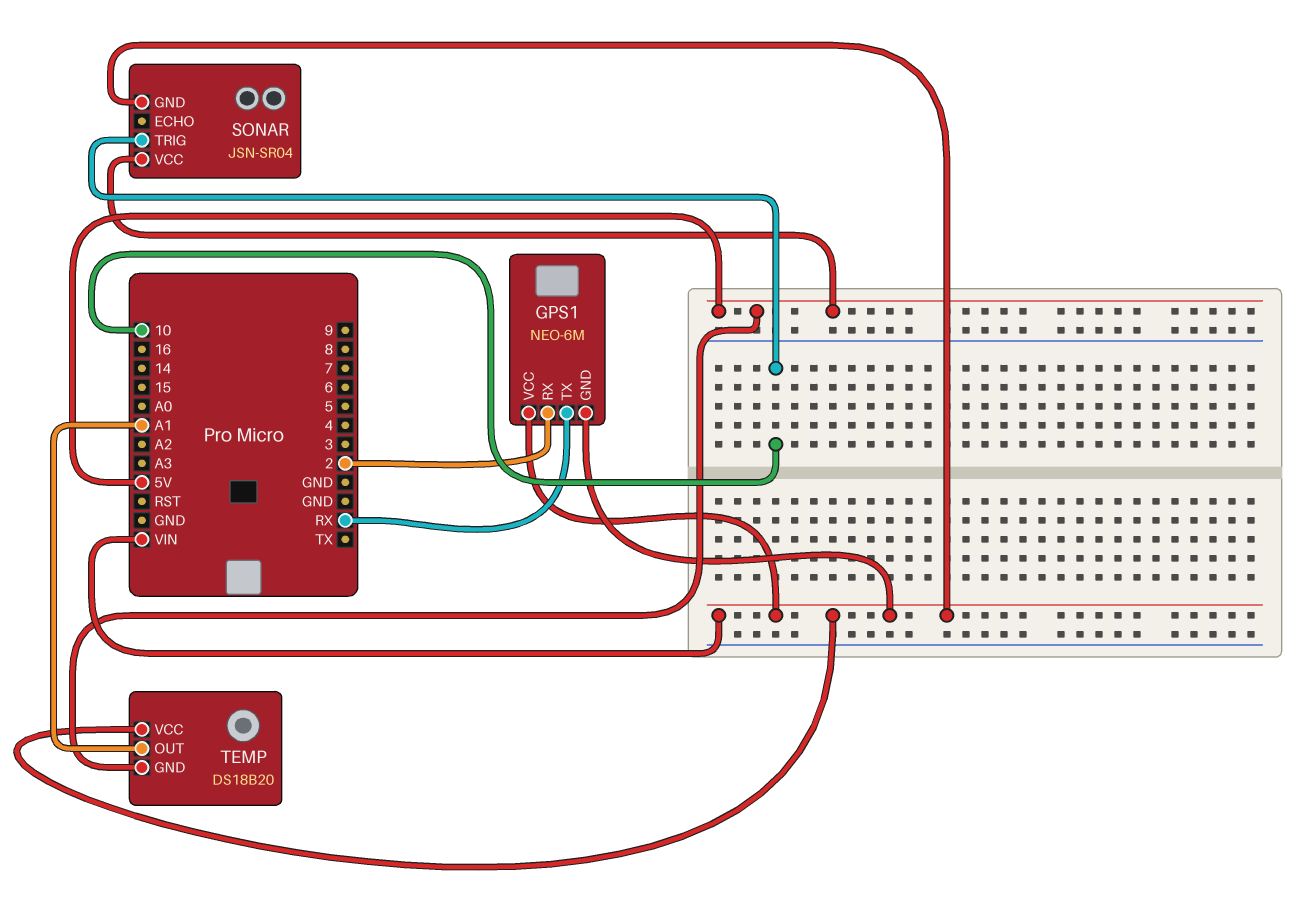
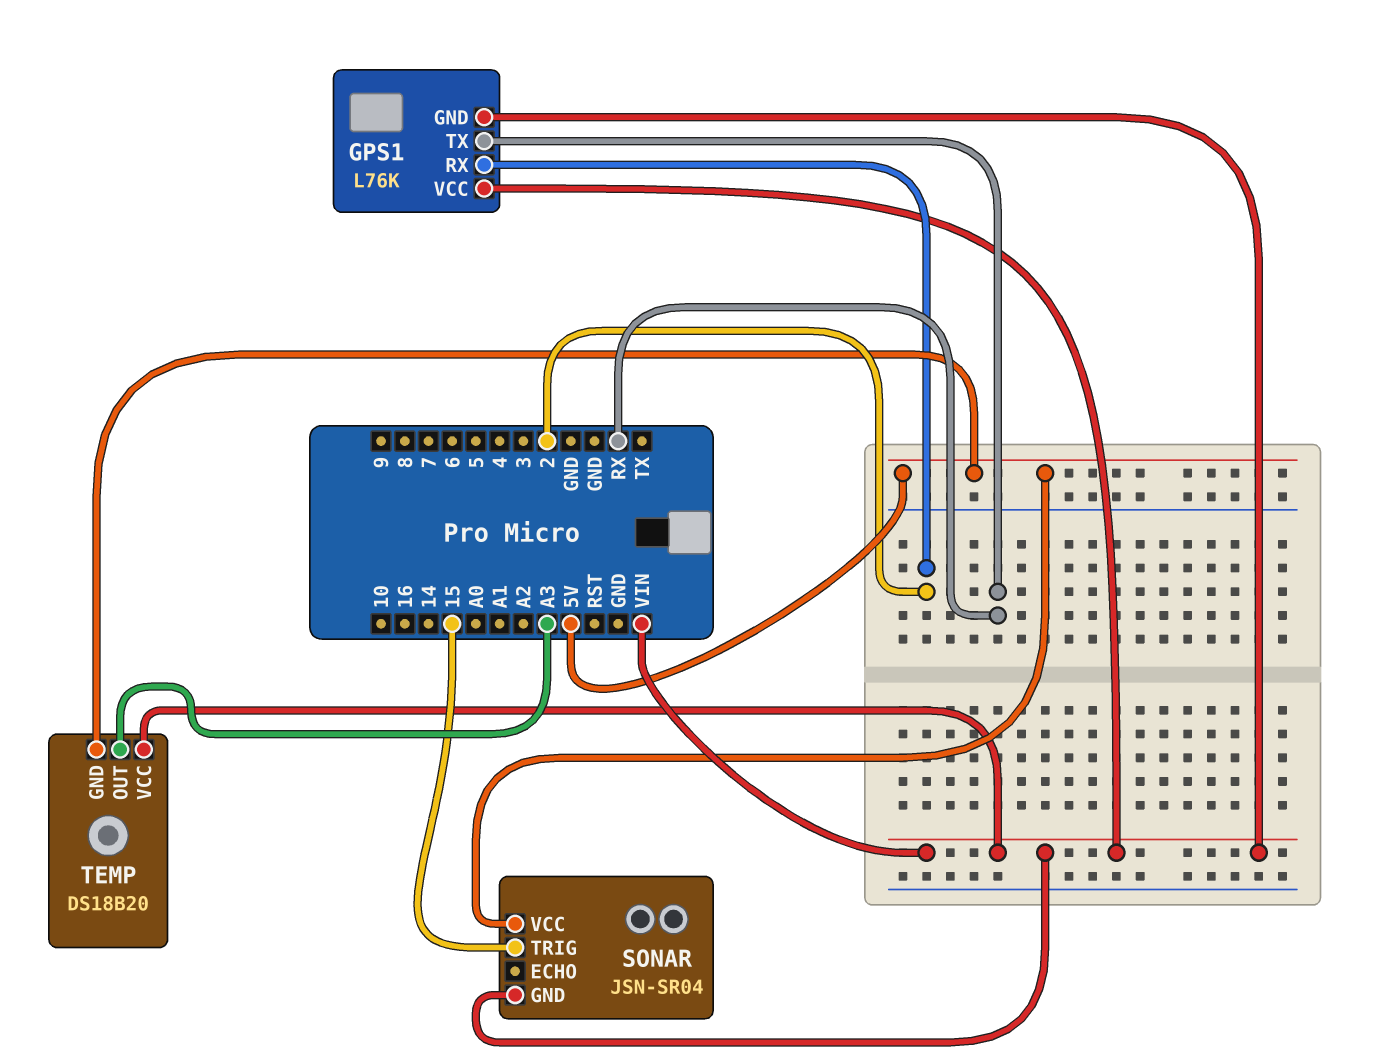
GPS1: NEO-6M -> L76K
SONAR pin TRIG: 10 -> 15
TEMP pin OUT: A1 -> A3

